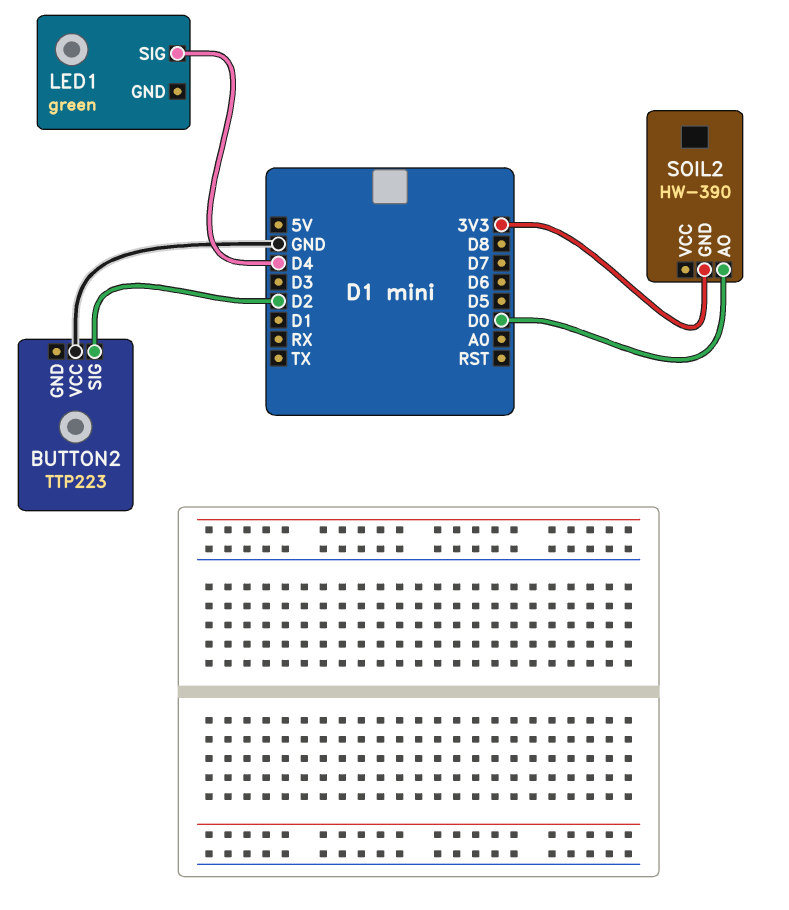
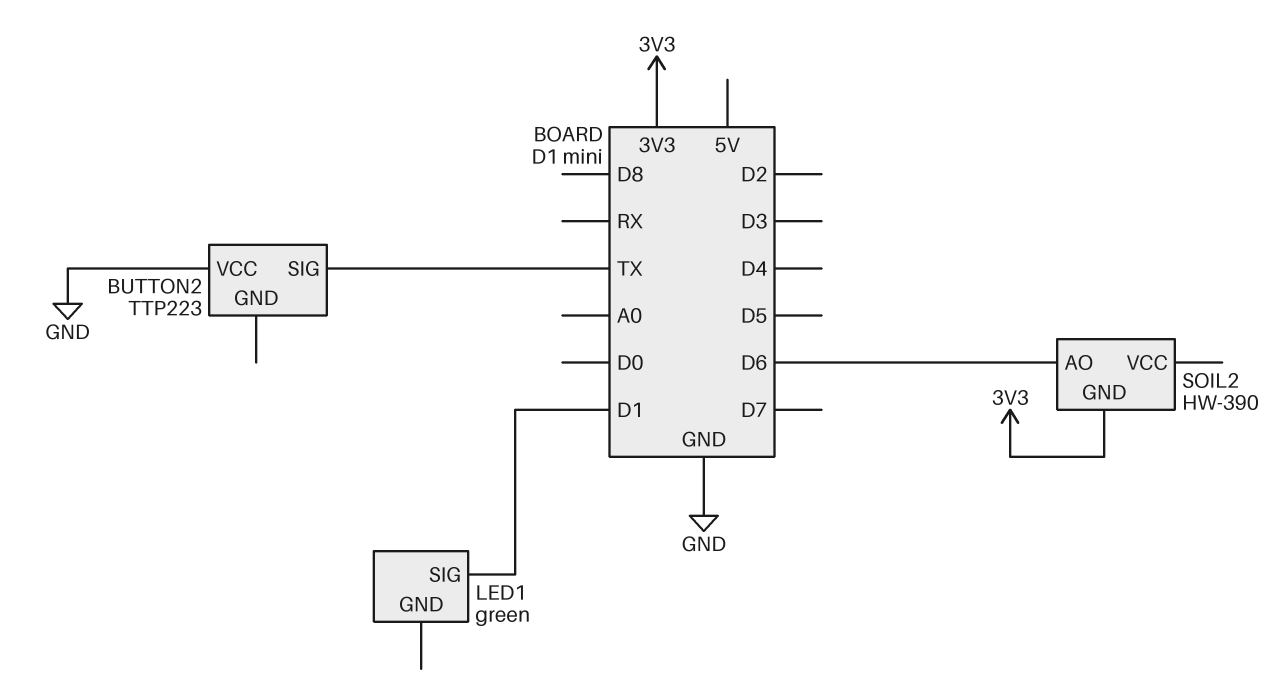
BUTTON2 pin SIG: D2 -> TX
LED1 pin SIG: D4 -> D1
SOIL2 pin AO: D0 -> D6

